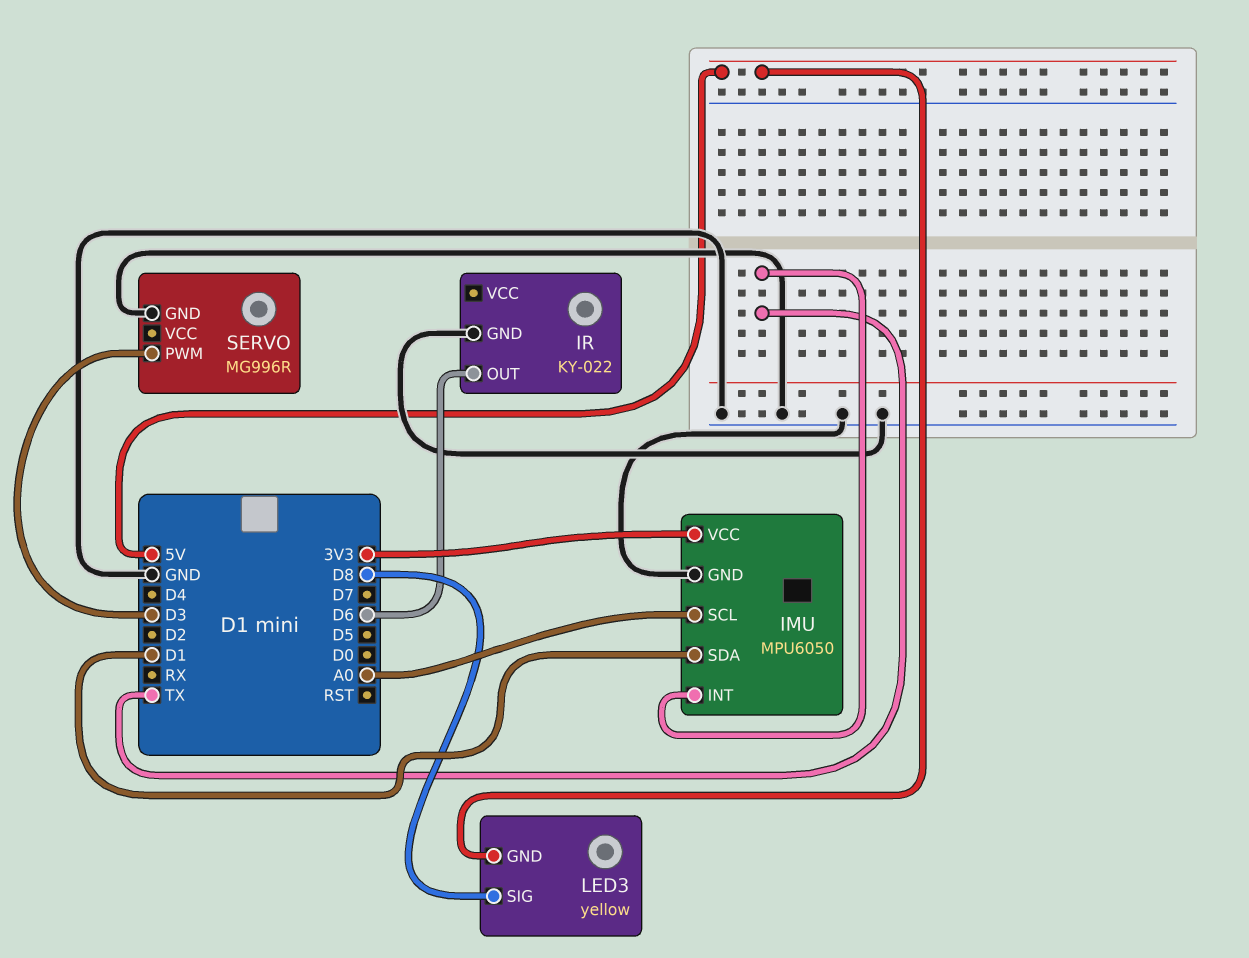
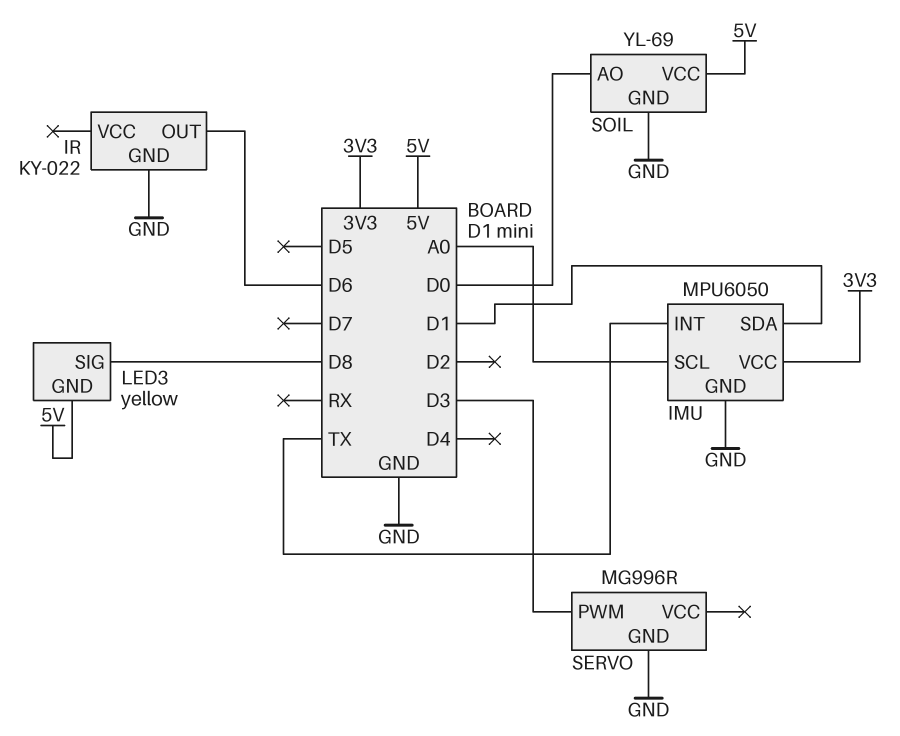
SOIL: none -> YL-69
SOIL pin AO: none -> D0
SOIL pin GND: none -> GND
SOIL pin VCC: none -> 5V

